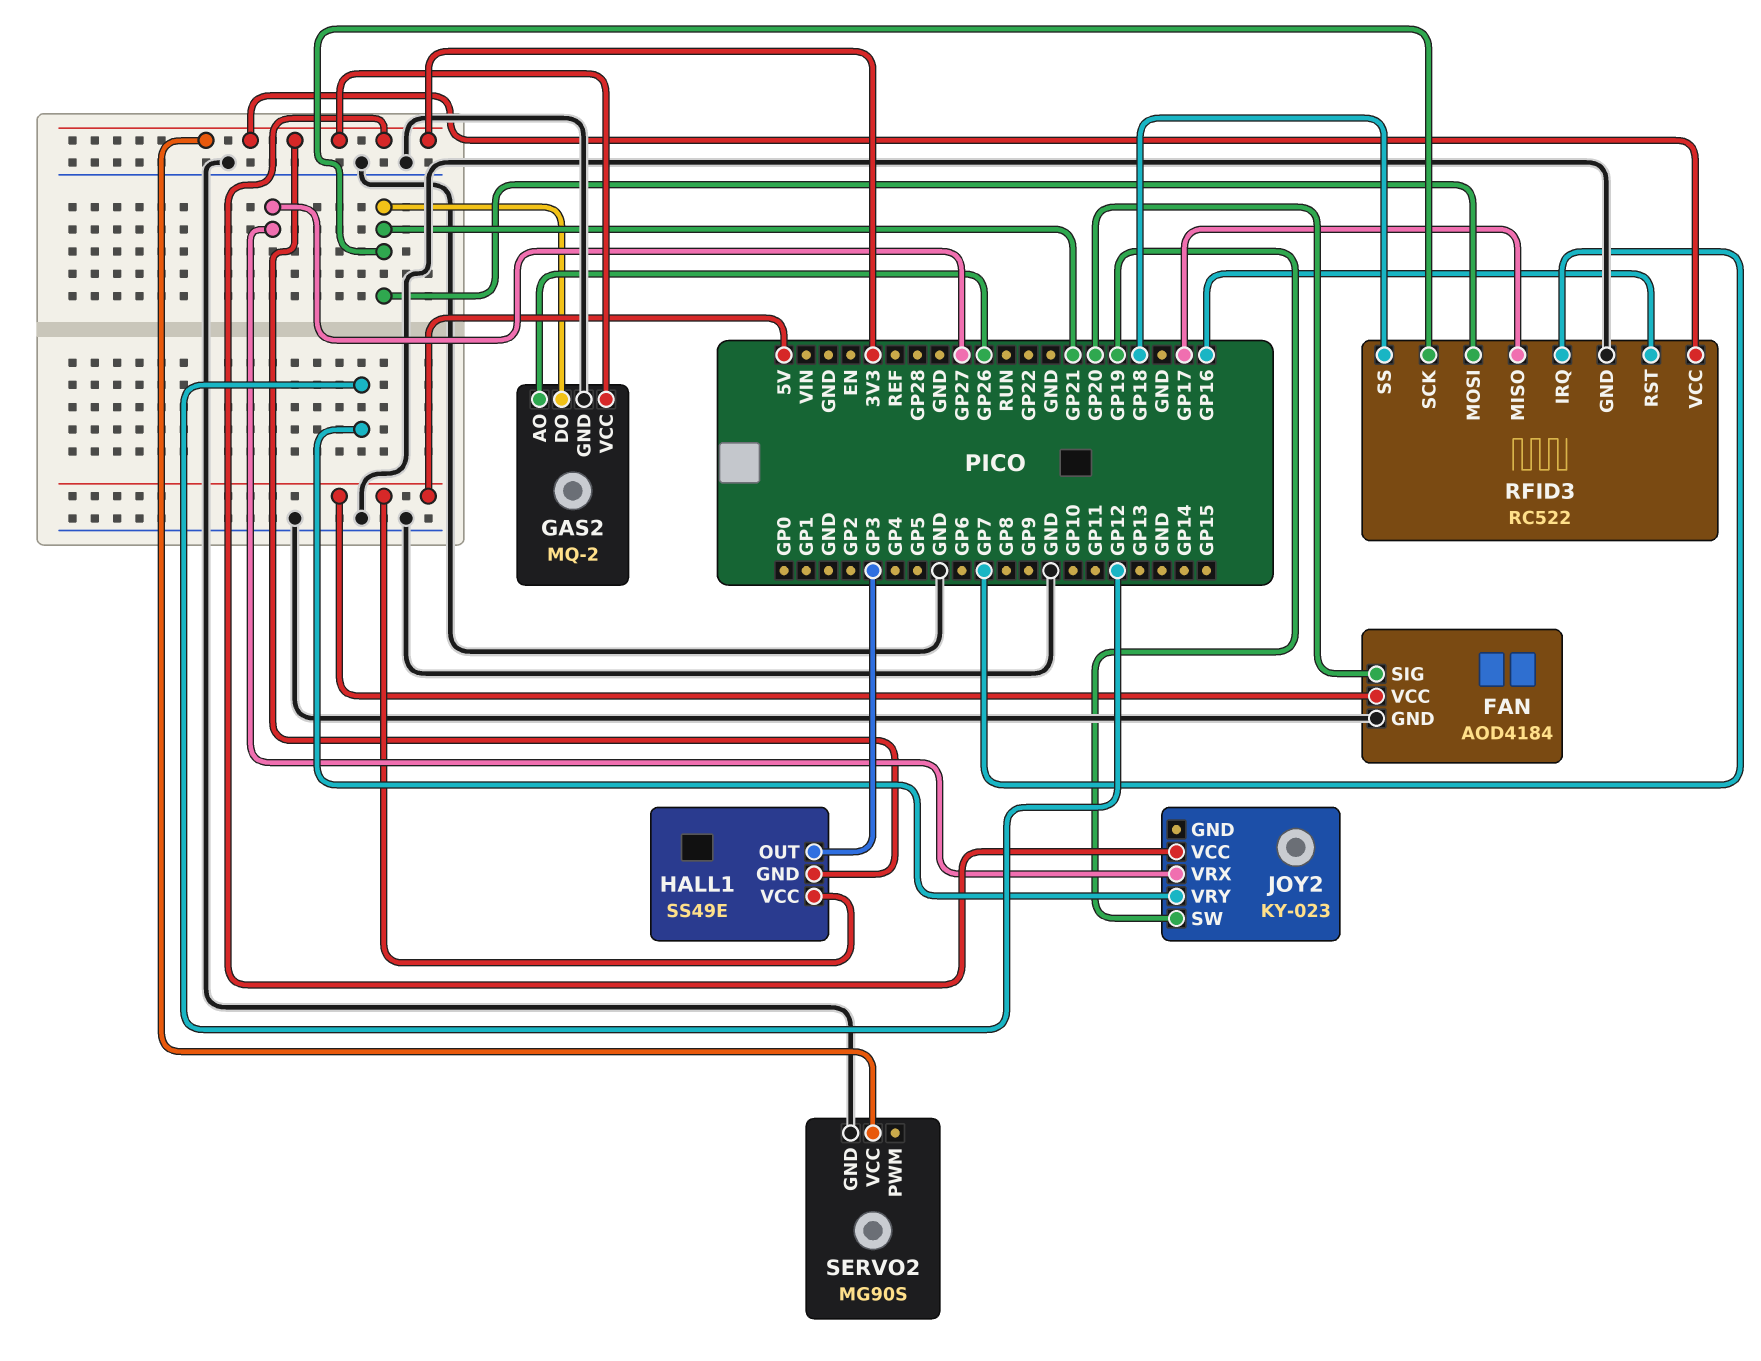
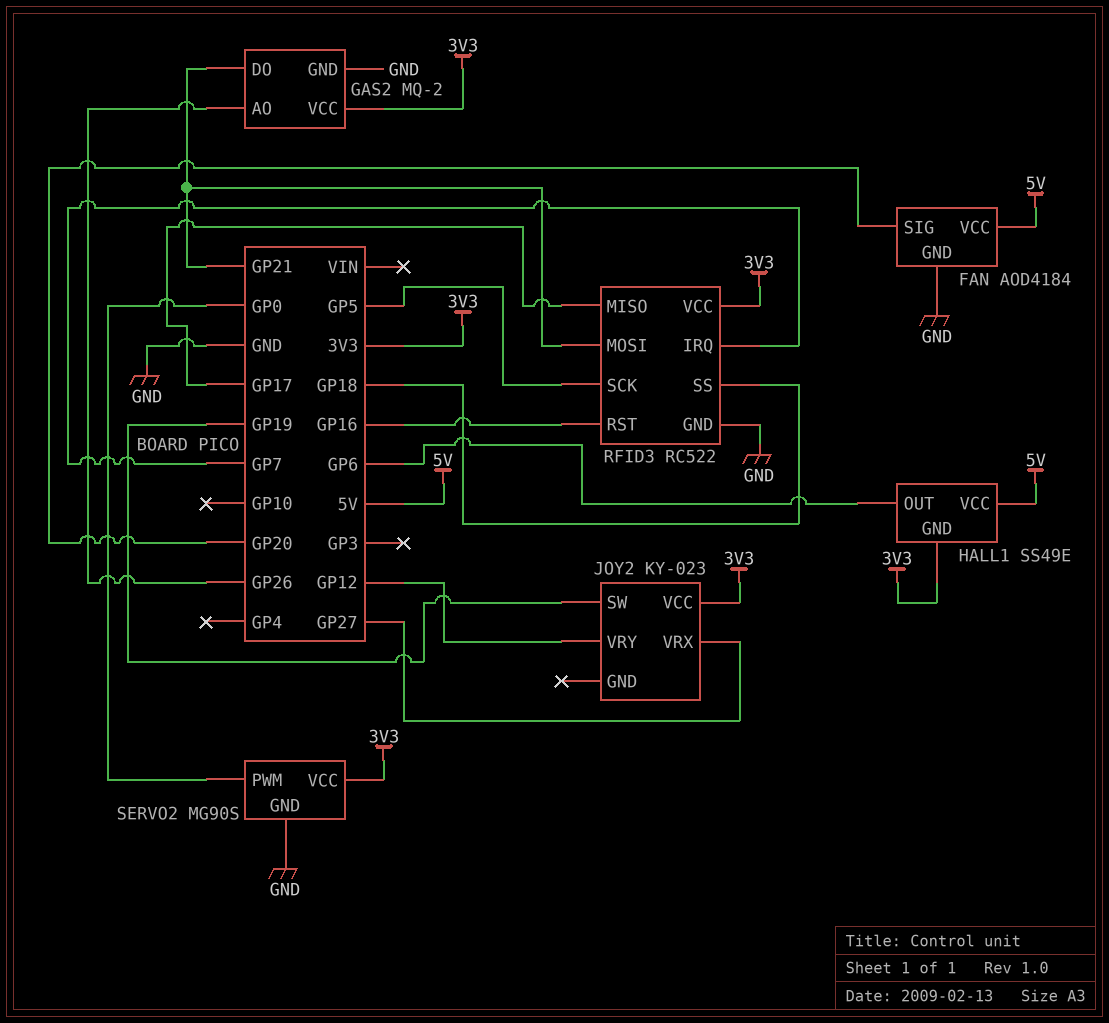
HALL1 pin OUT: GP3 -> GP6
RFID3 pin SCK: GP21 -> GP5
SERVO2 pin PWM: none -> GP0

